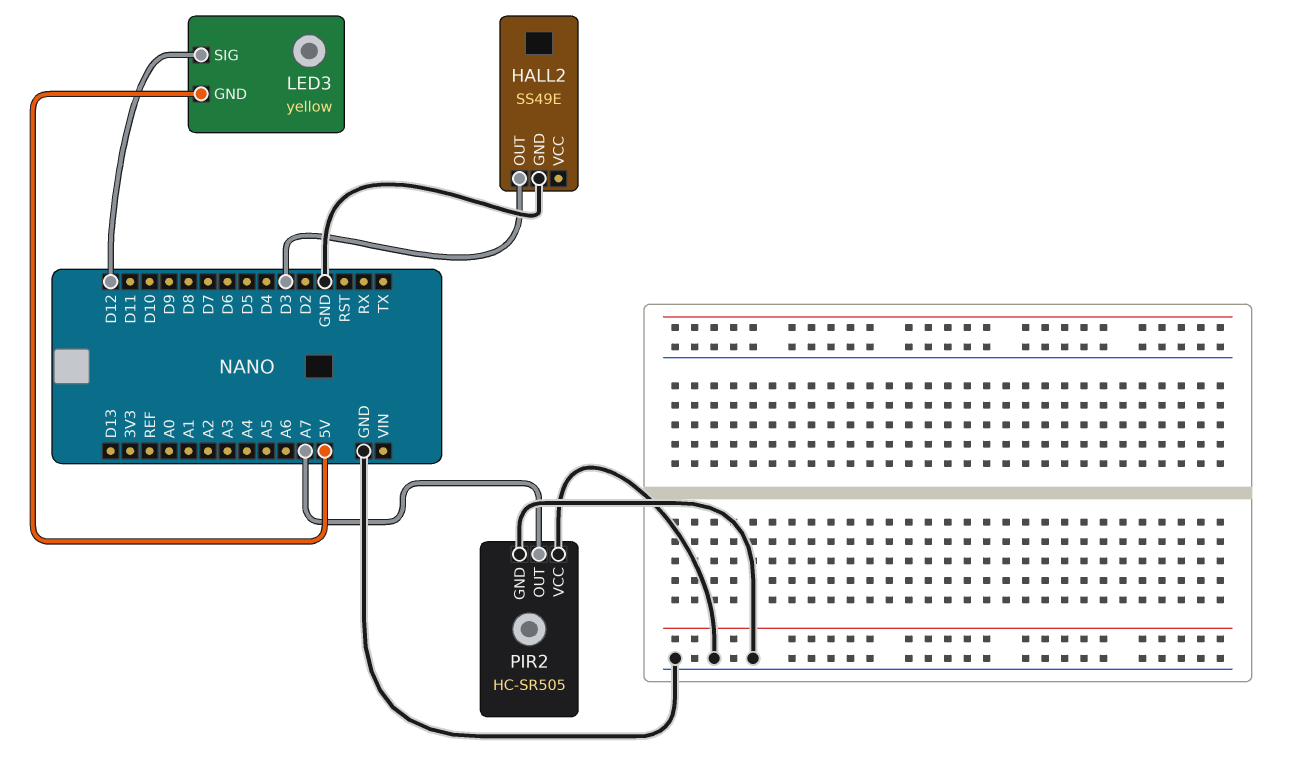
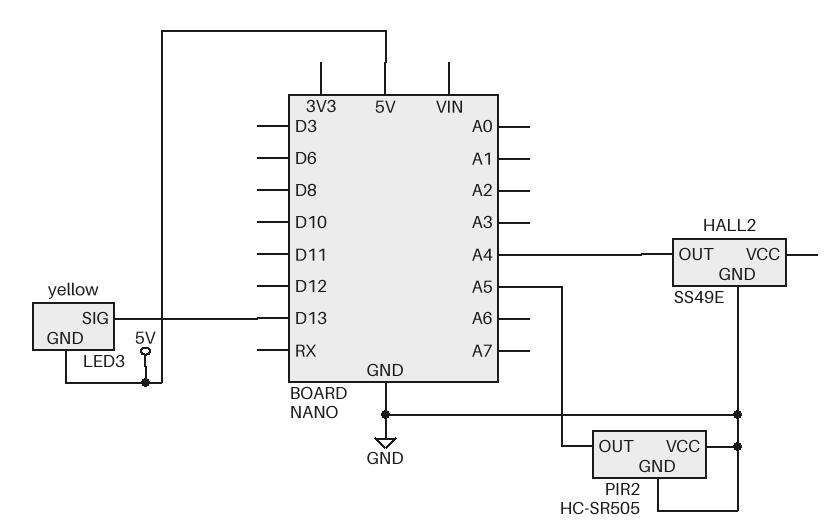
HALL2 pin OUT: D3 -> A4
LED3 pin SIG: D12 -> D13
PIR2 pin OUT: A7 -> A5

